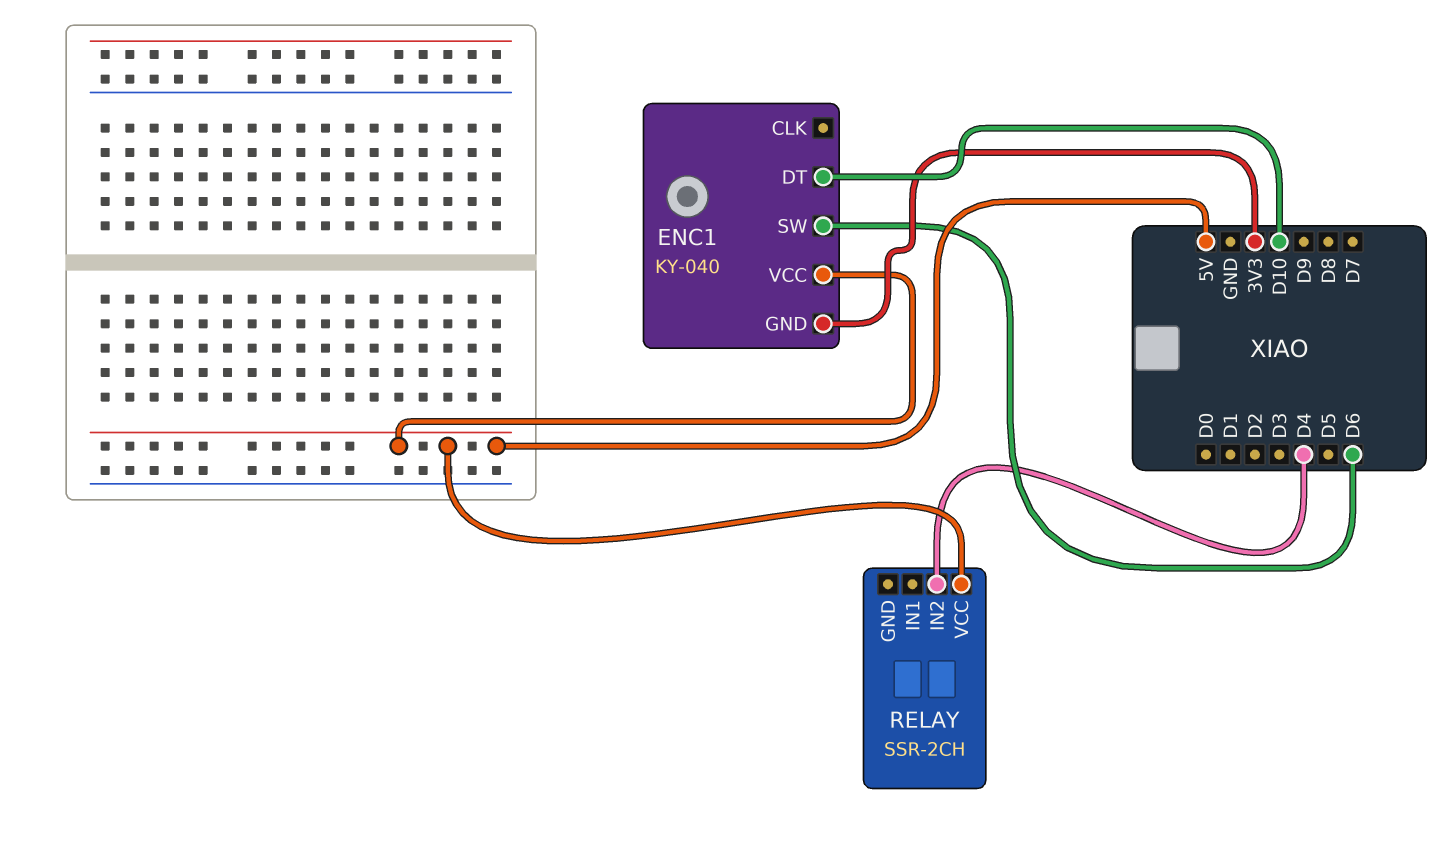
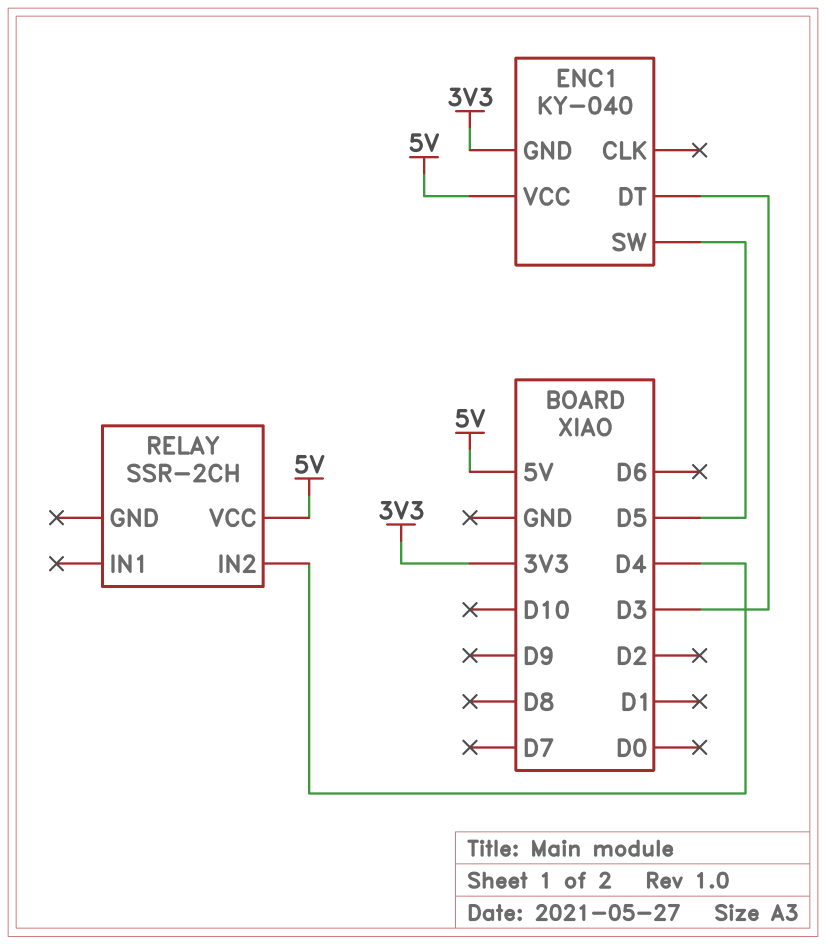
ENC1 pin DT: D10 -> D3
ENC1 pin SW: D6 -> D5

